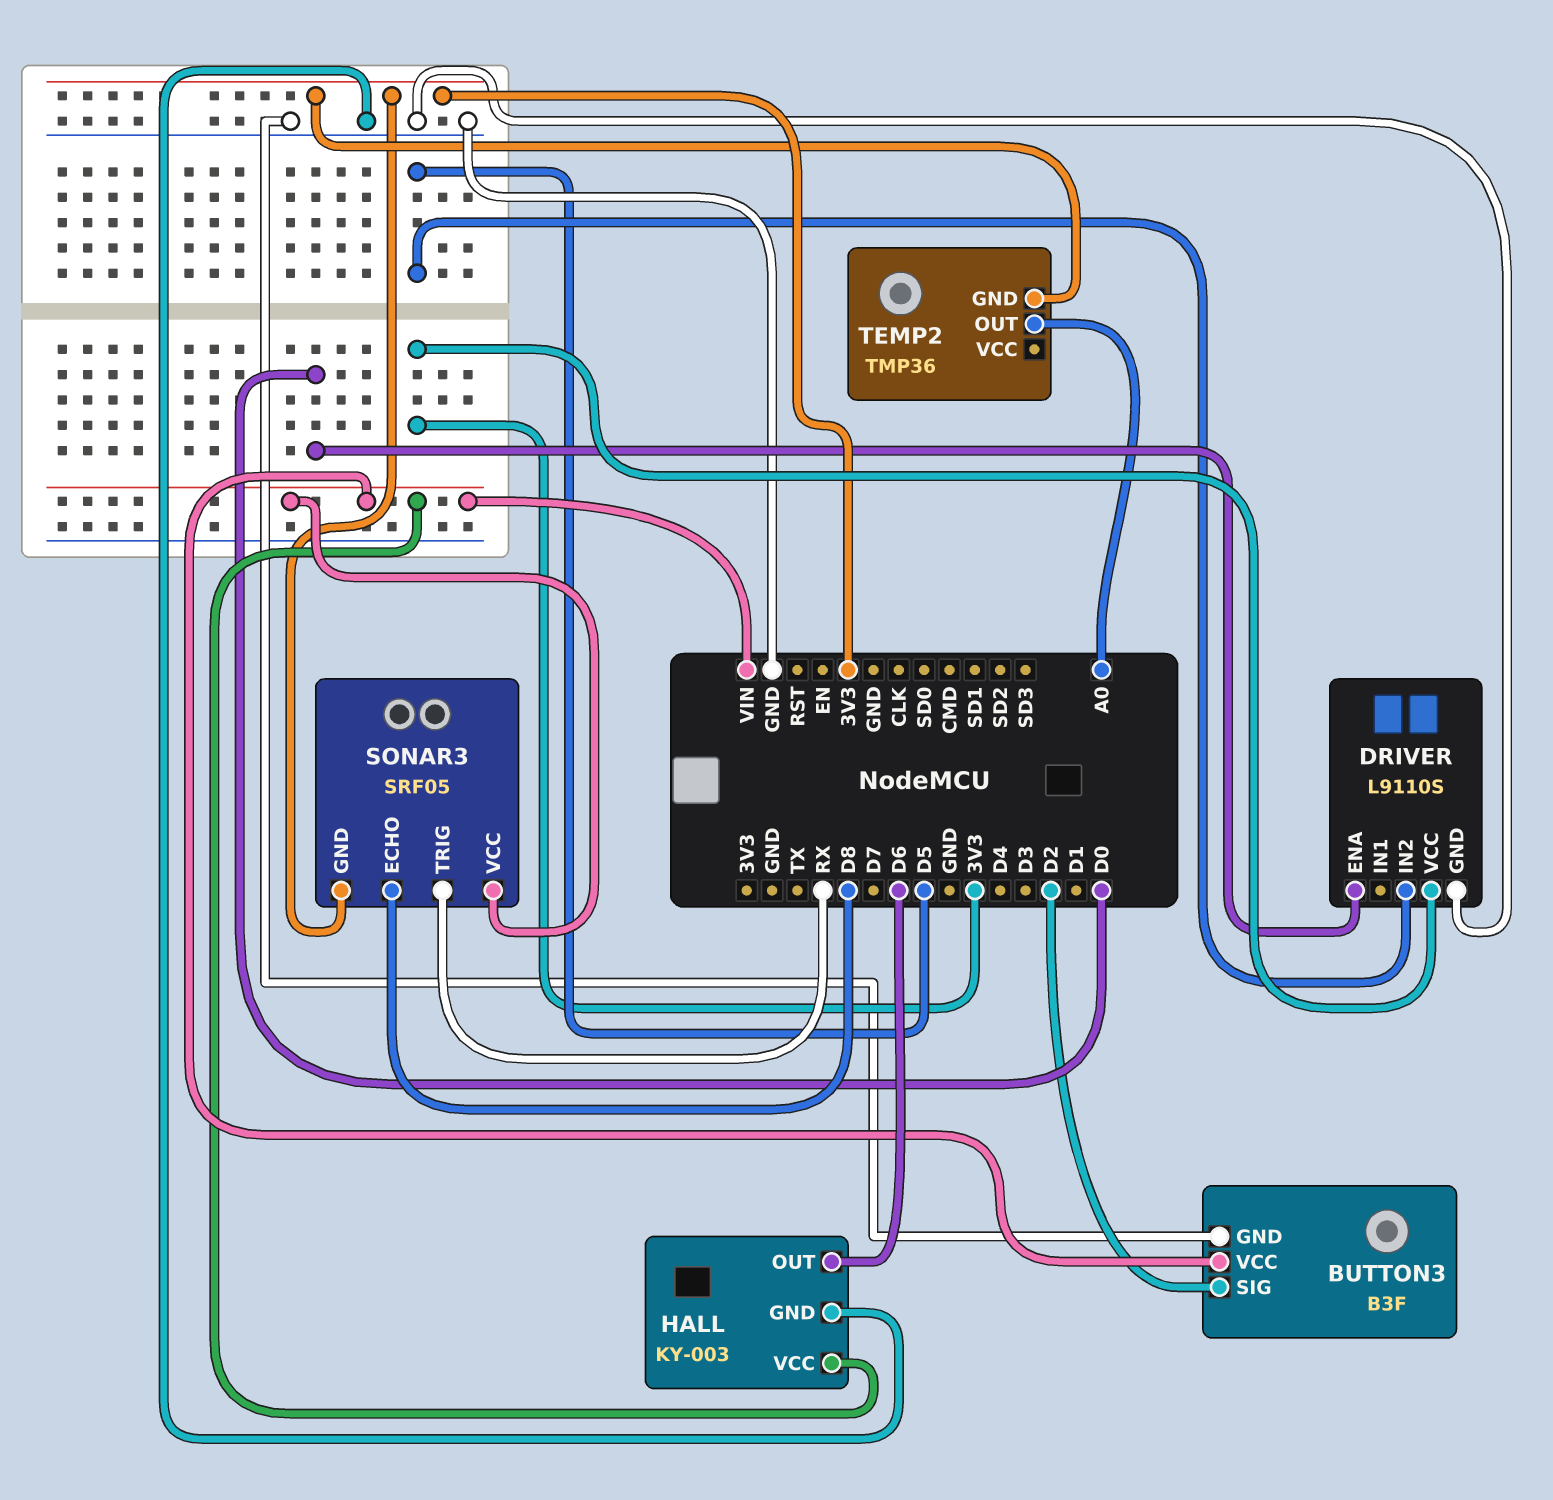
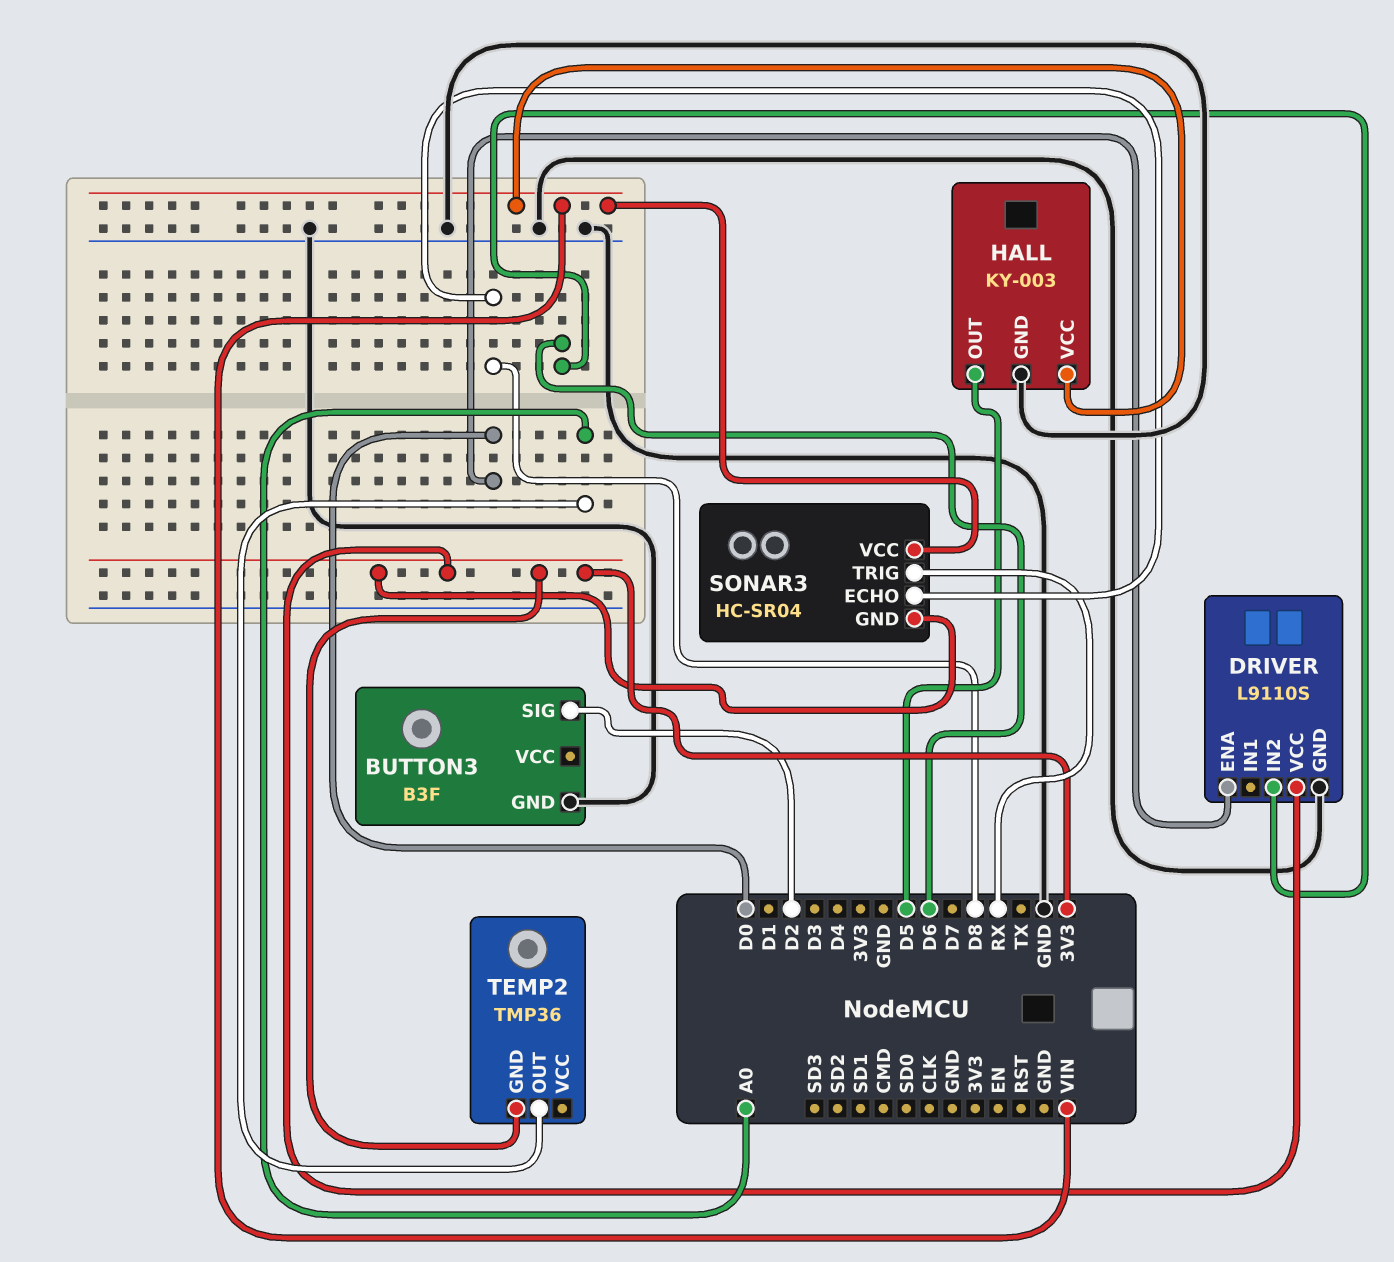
BUTTON3 pin VCC: VIN -> none
DRIVER pin IN2: D5 -> D6
HALL pin OUT: D6 -> D5
SONAR3: SRF05 -> HC-SR04

